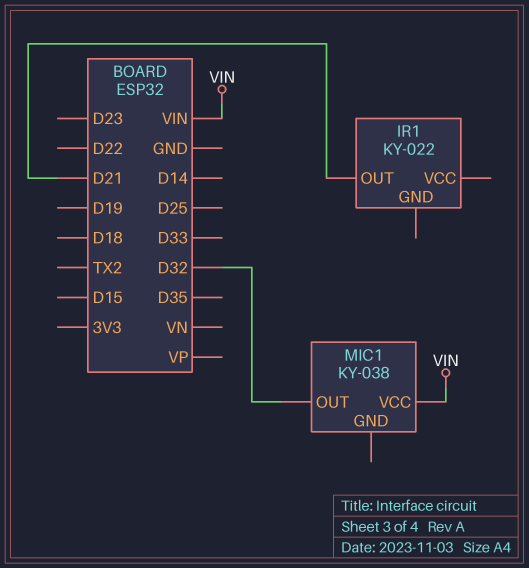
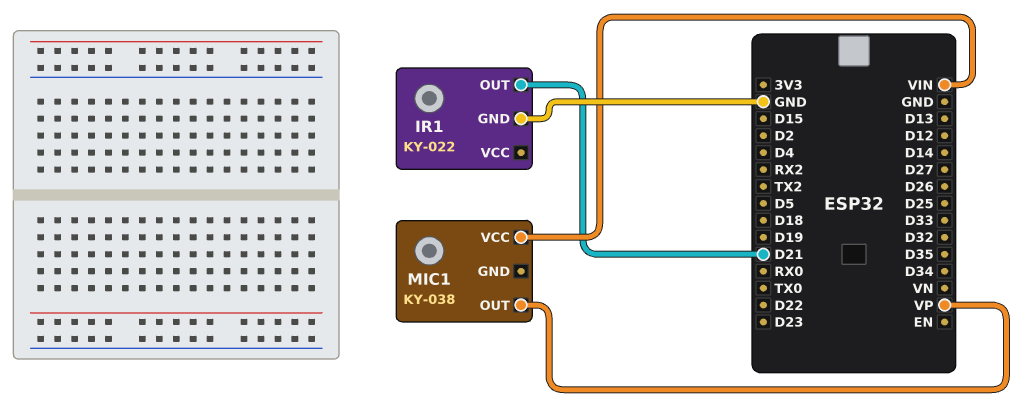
IR1 pin GND: none -> GND
MIC1 pin OUT: D32 -> VP

